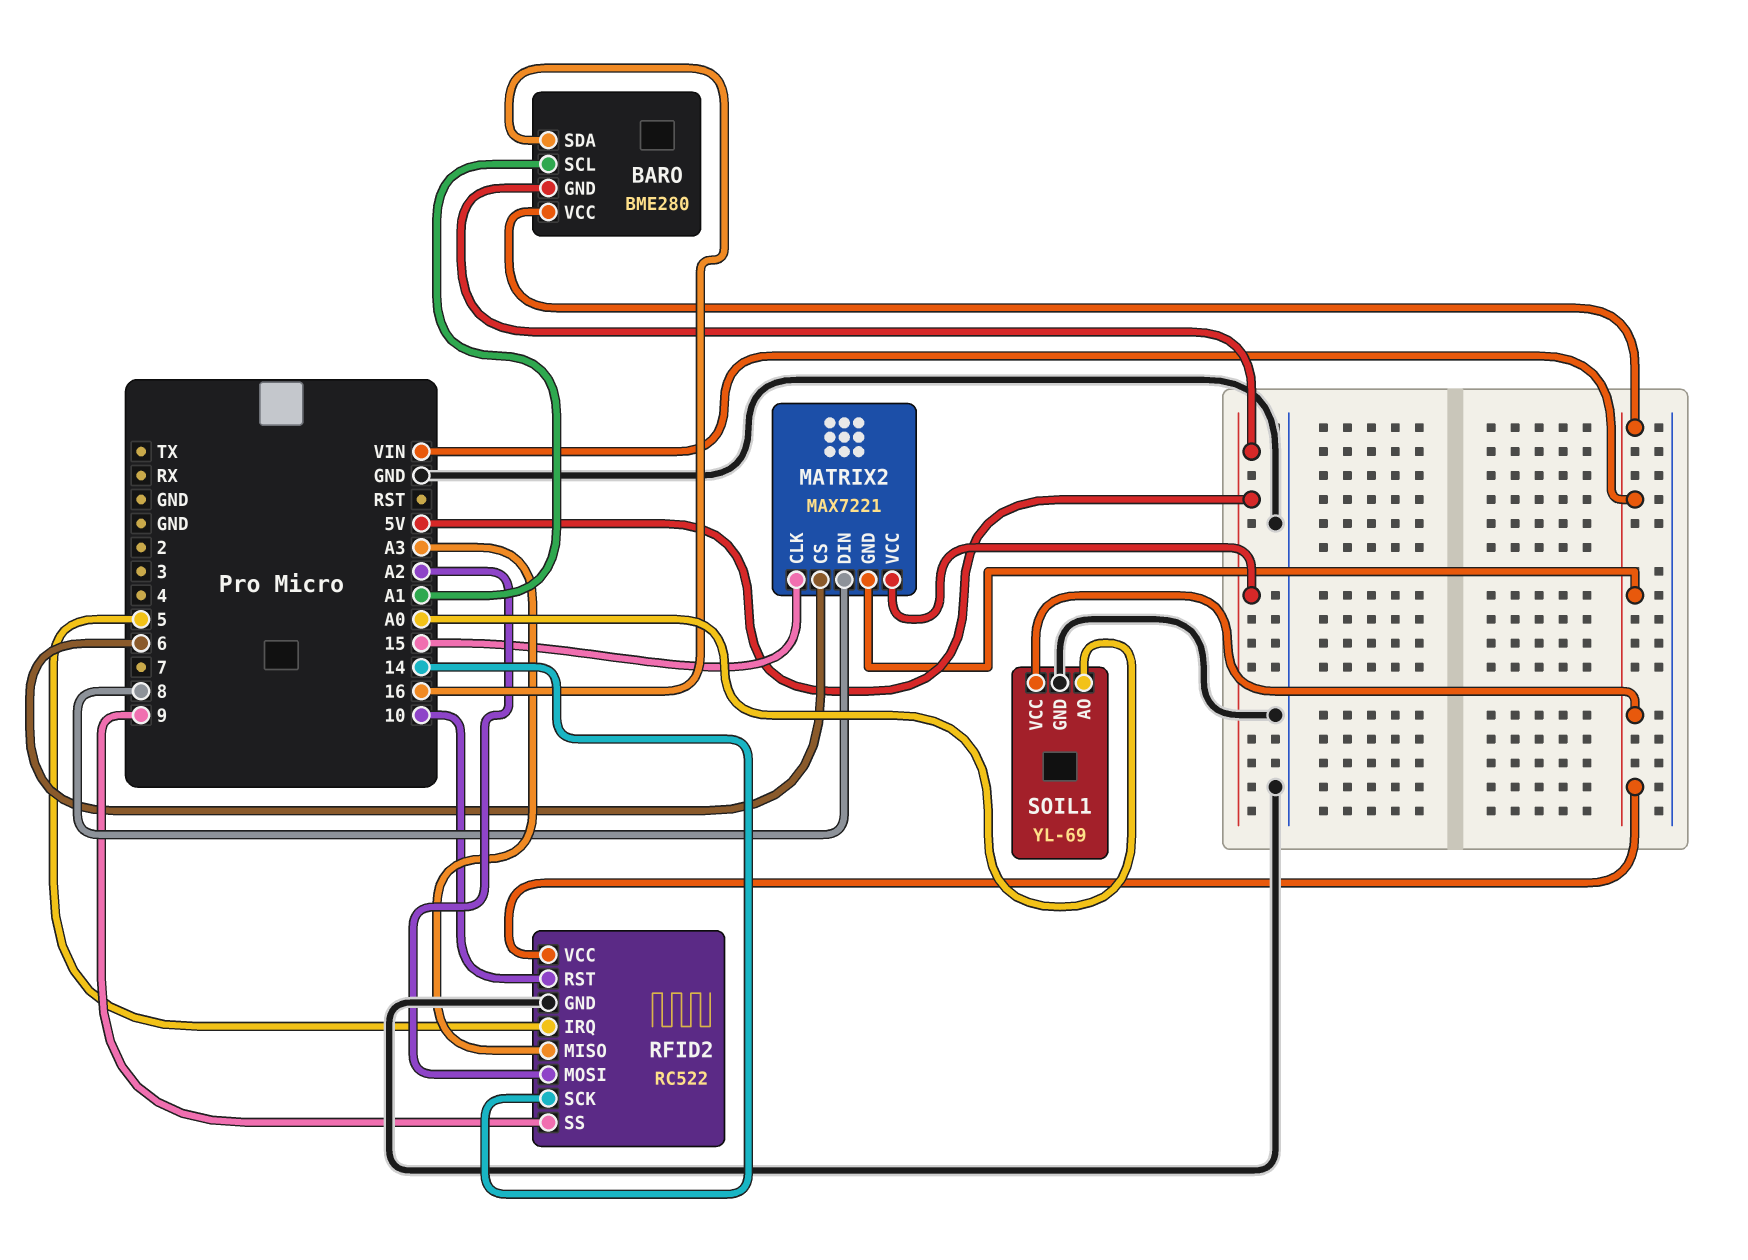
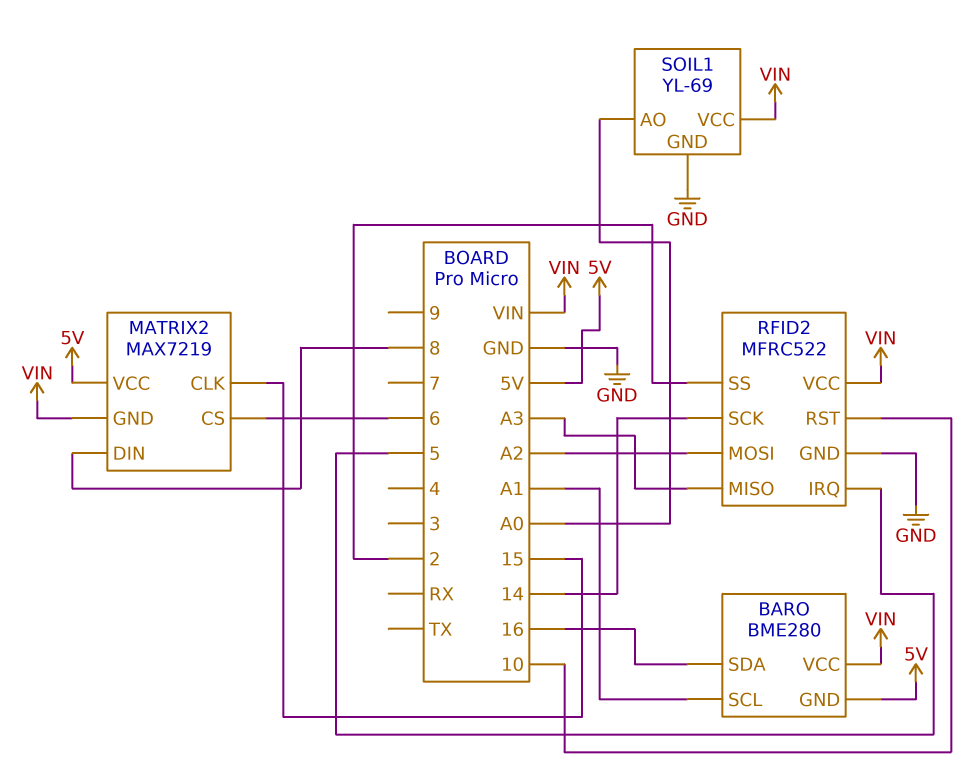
MATRIX2: MAX7221 -> MAX7219
RFID2: RC522 -> MFRC522
RFID2 pin SS: 9 -> 2

